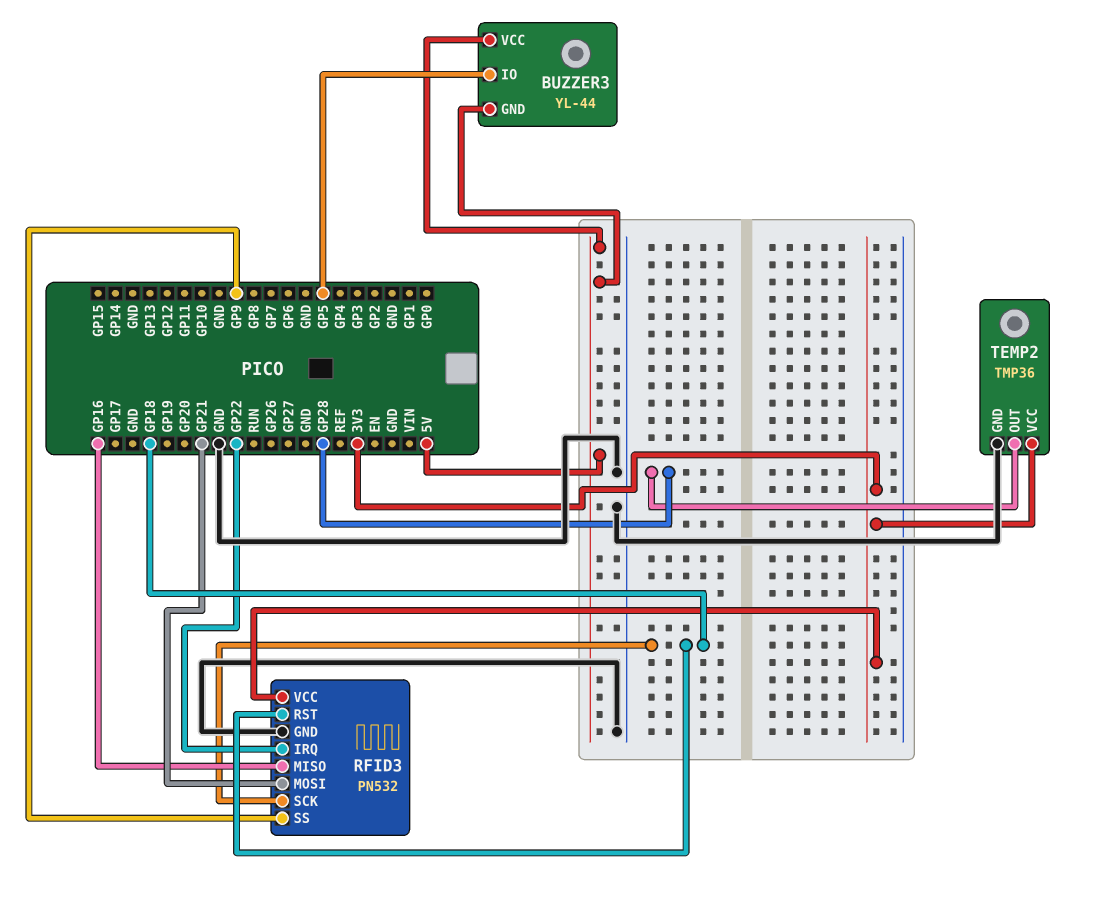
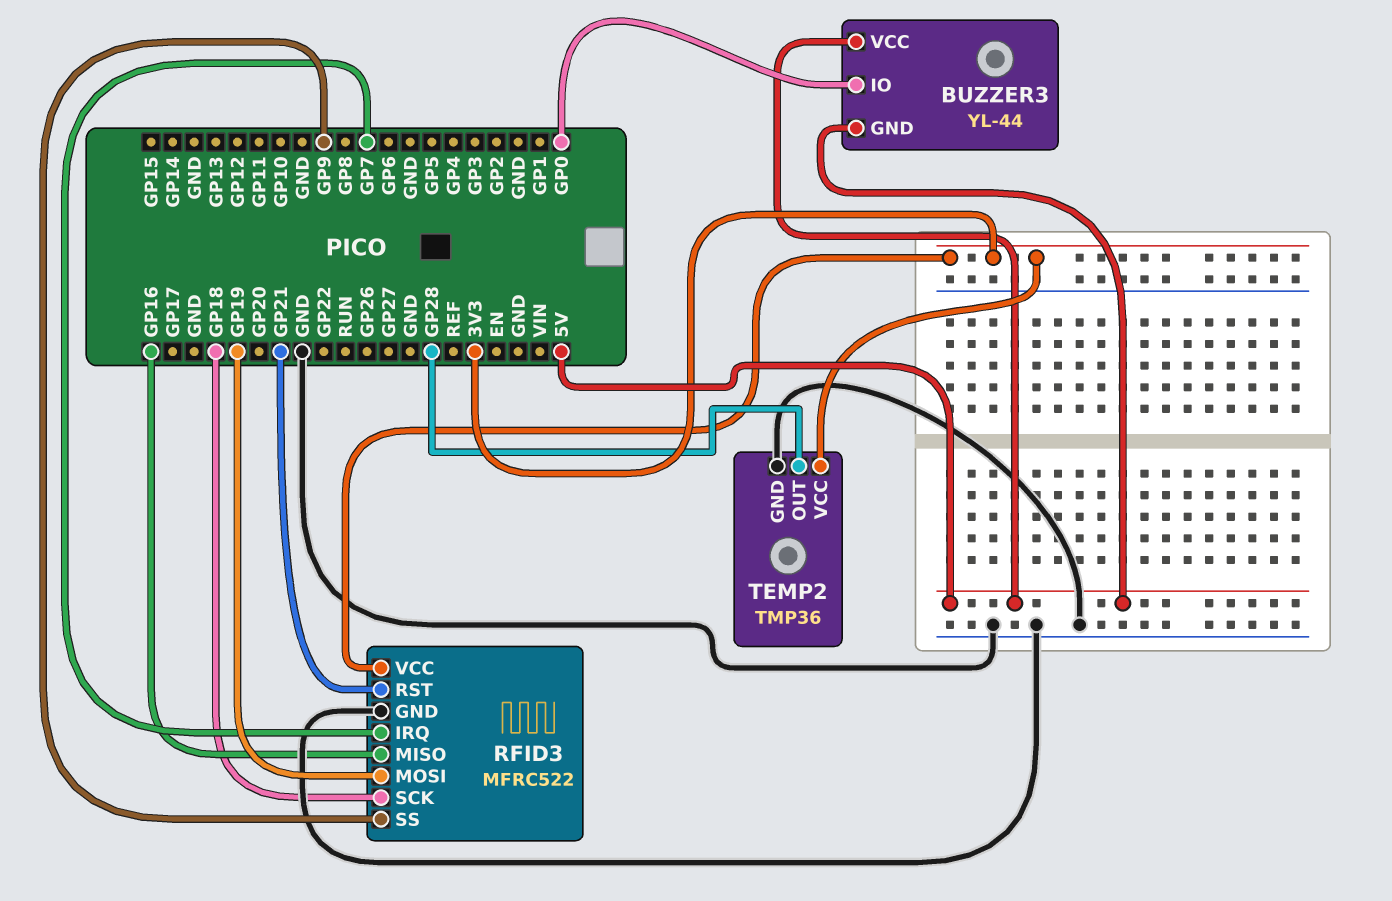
BUZZER3 pin IO: GP5 -> GP0
RFID3: PN532 -> MFRC522
RFID3 pin IRQ: GP22 -> GP7
RFID3 pin MOSI: GP21 -> GP19
RFID3 pin RST: GP18 -> GP21

